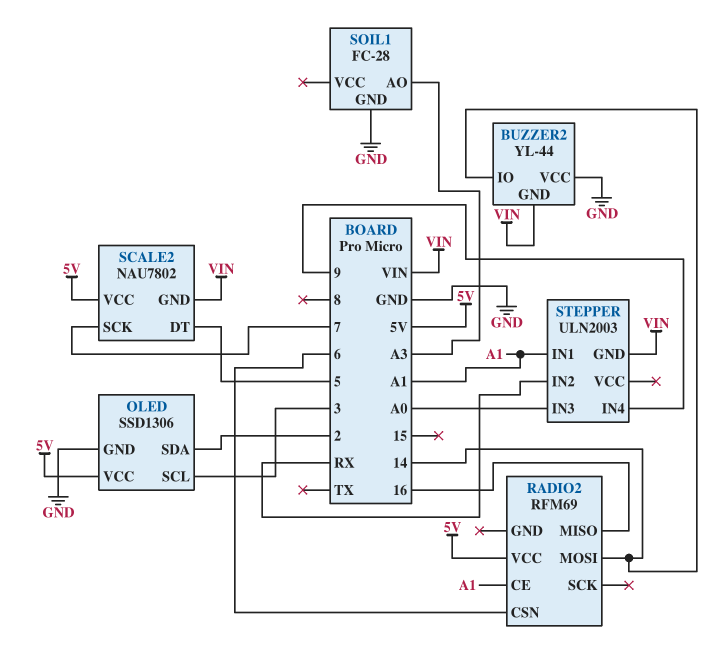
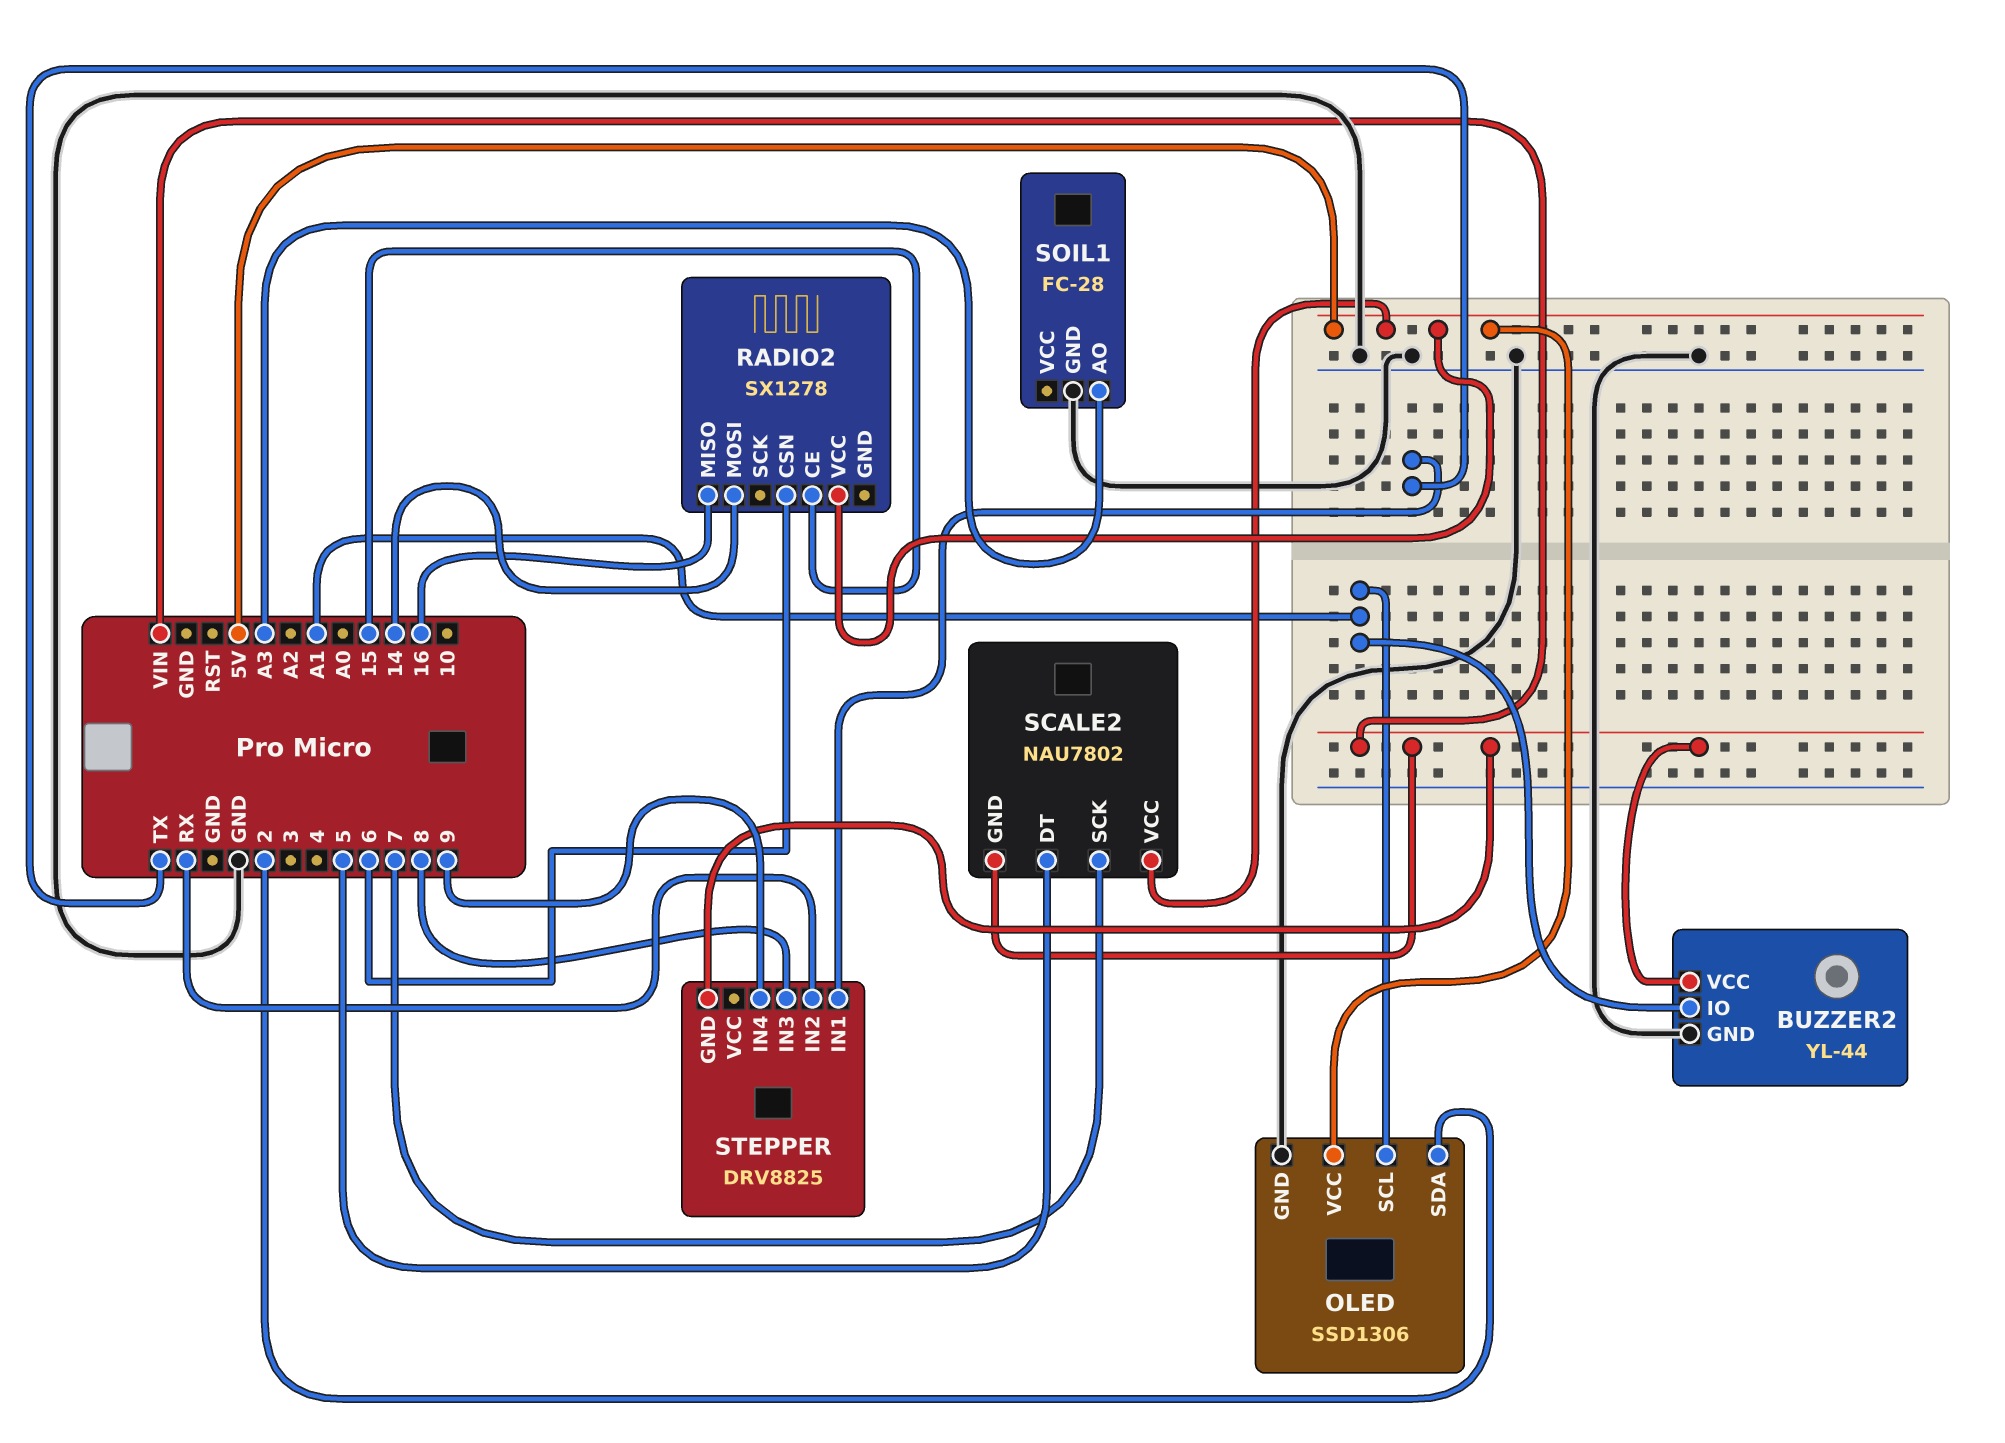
BUZZER2 pin GND: VIN -> GND
BUZZER2 pin IO: 14 -> A1
BUZZER2 pin VCC: GND -> VIN
OLED pin SCL: 3 -> A1
RADIO2: RFM69 -> SX1278
RADIO2 pin CE: A1 -> 15
STEPPER: ULN2003 -> DRV8825
STEPPER pin IN1: A1 -> TX
STEPPER pin IN3: A0 -> 8

